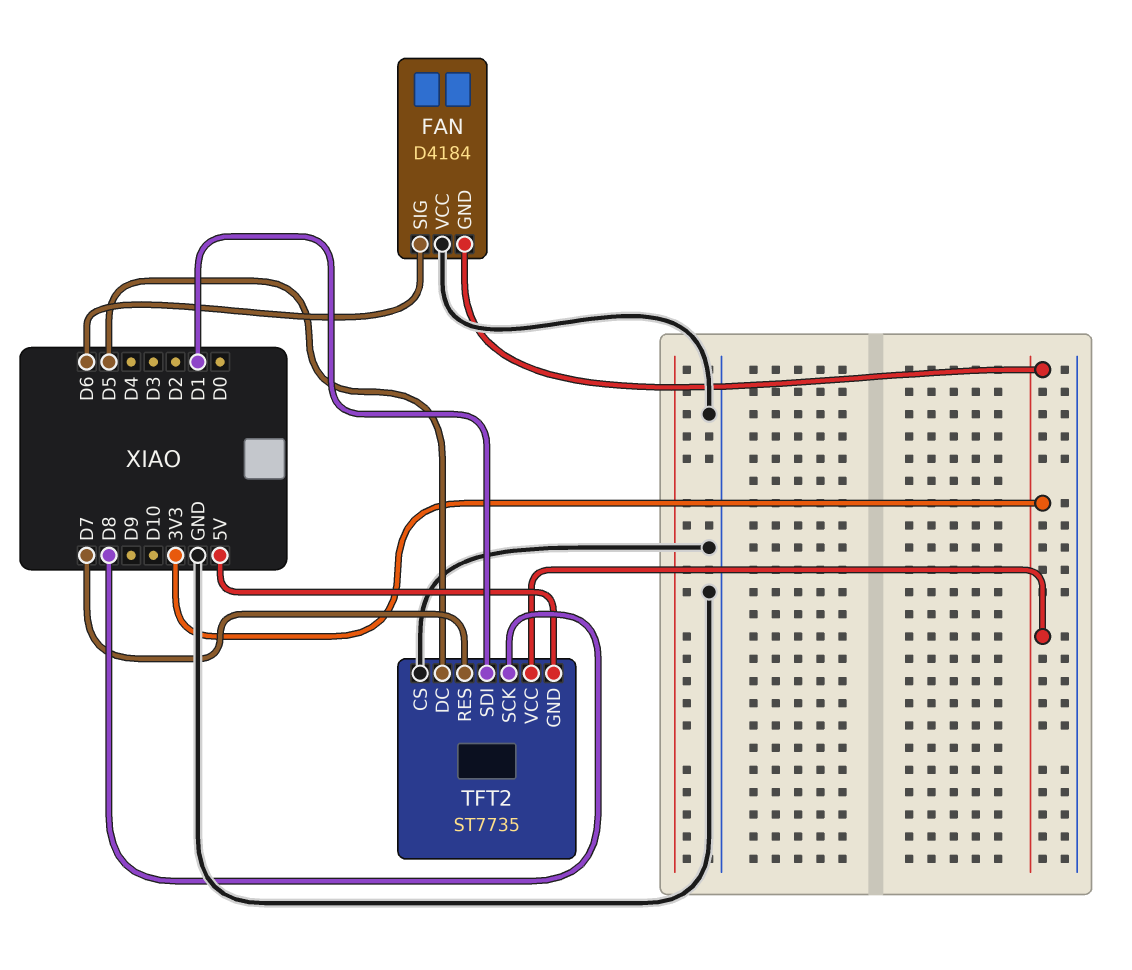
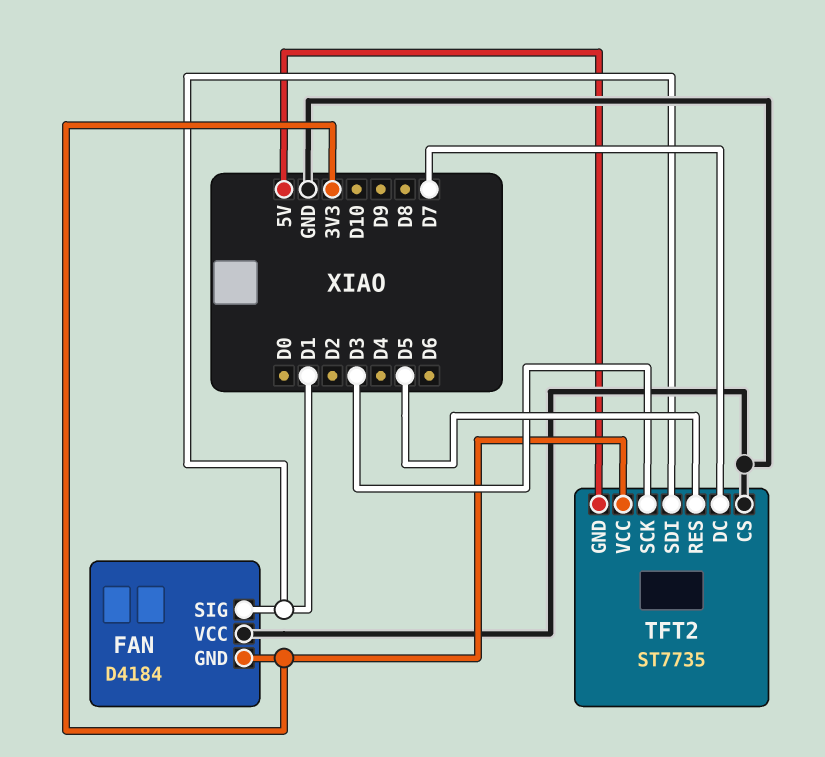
FAN pin SIG: D6 -> D1
TFT2 pin DC: D5 -> D7
TFT2 pin RES: D7 -> D5
TFT2 pin SCK: D8 -> D3

